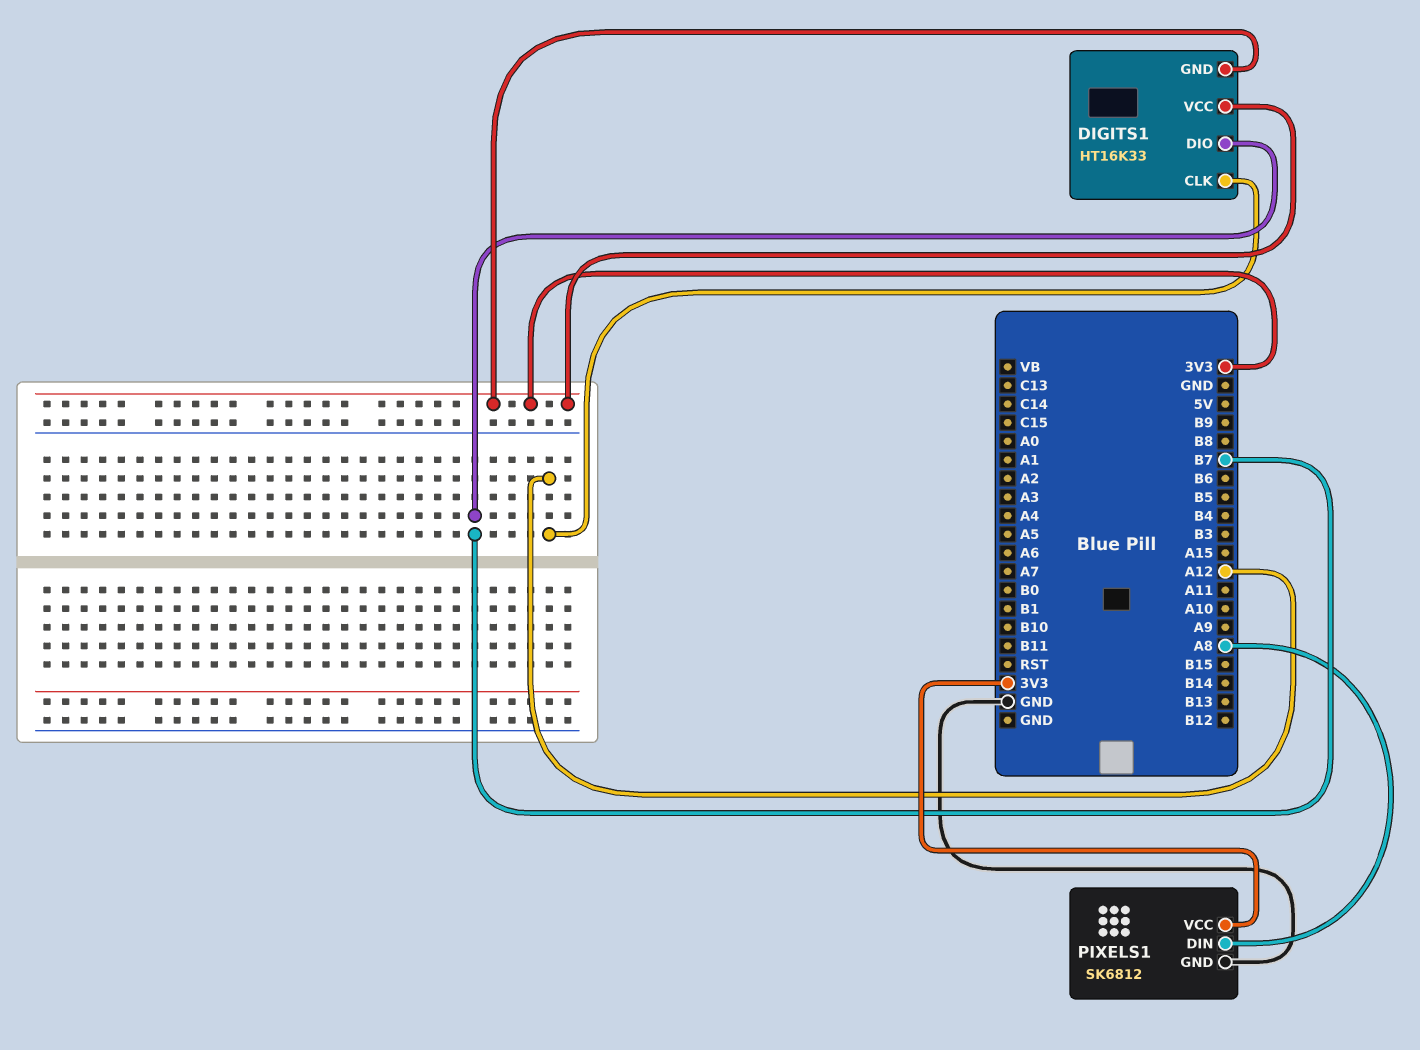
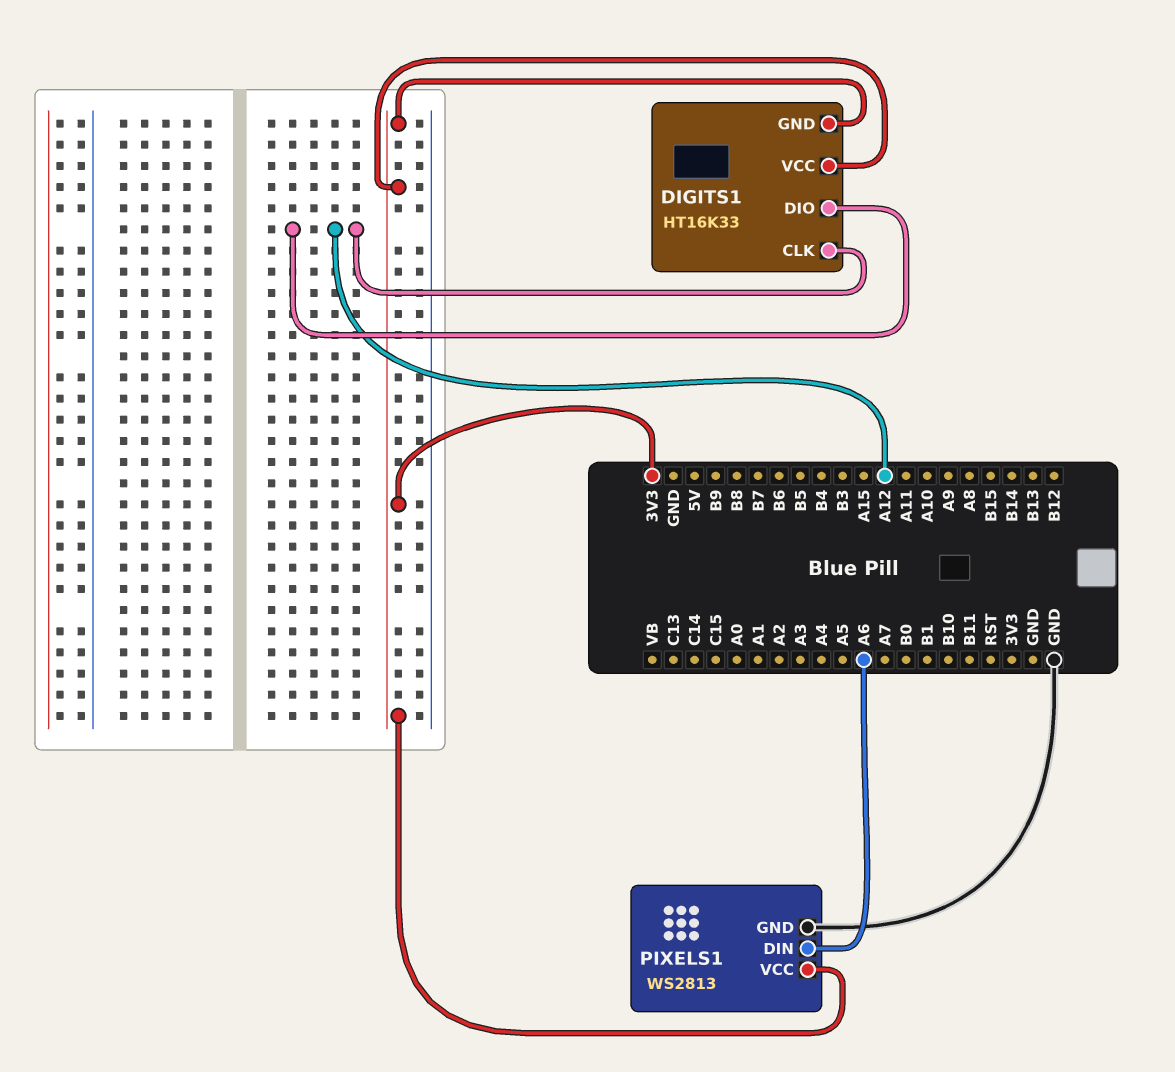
DIGITS1 pin DIO: B7 -> A12
PIXELS1: SK6812 -> WS2813
PIXELS1 pin DIN: A8 -> A6

